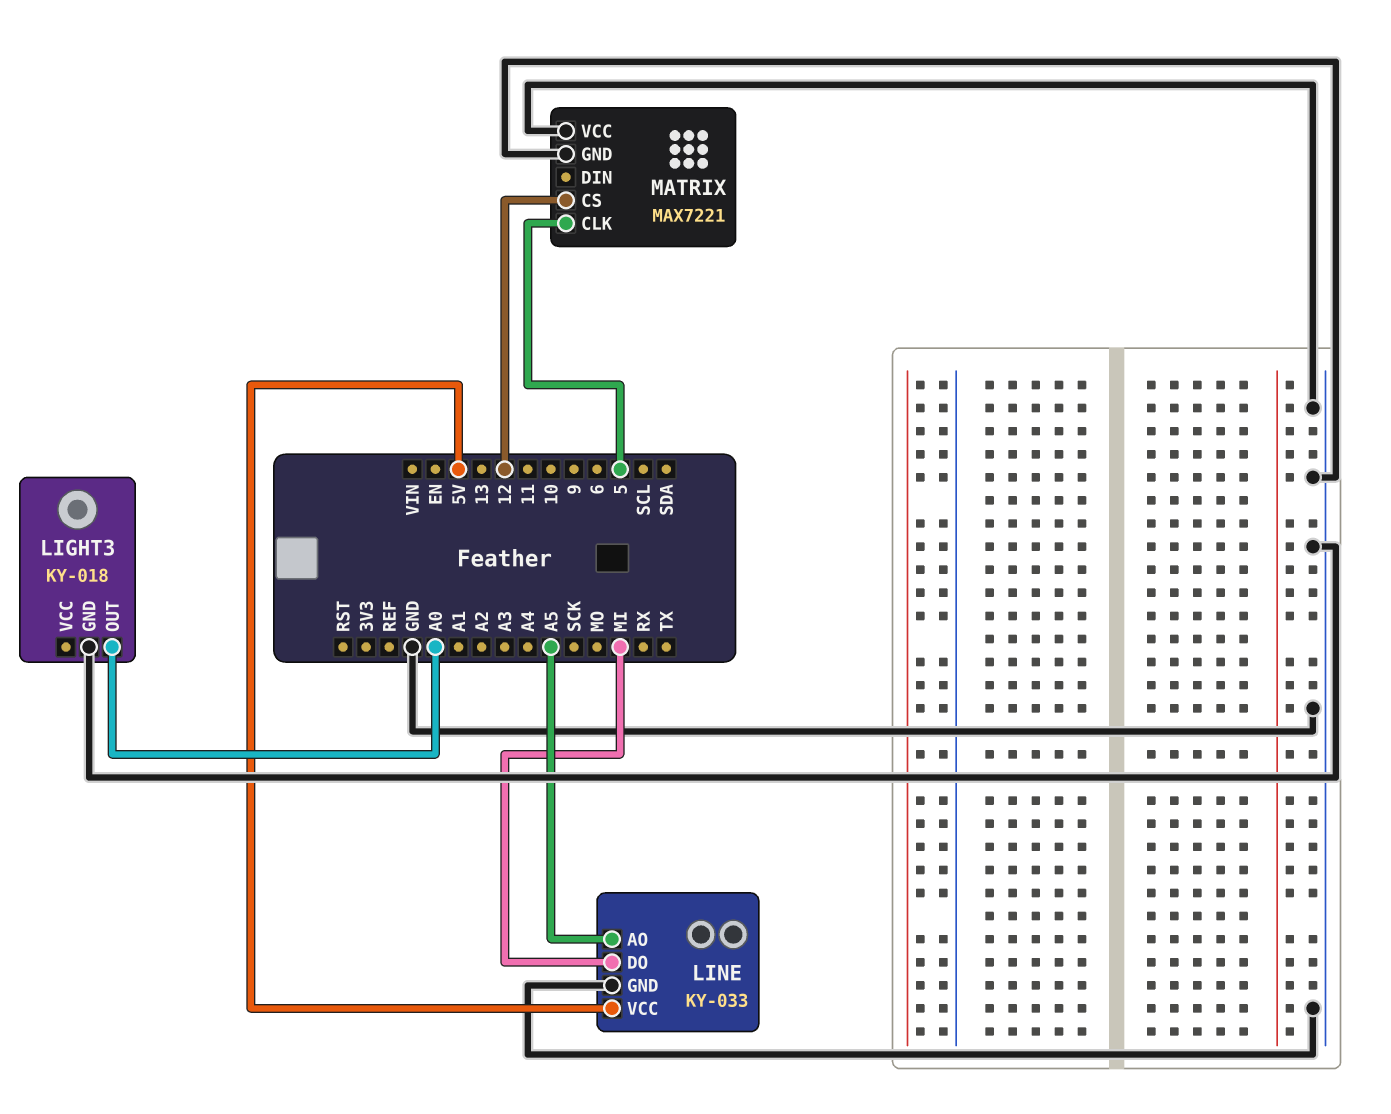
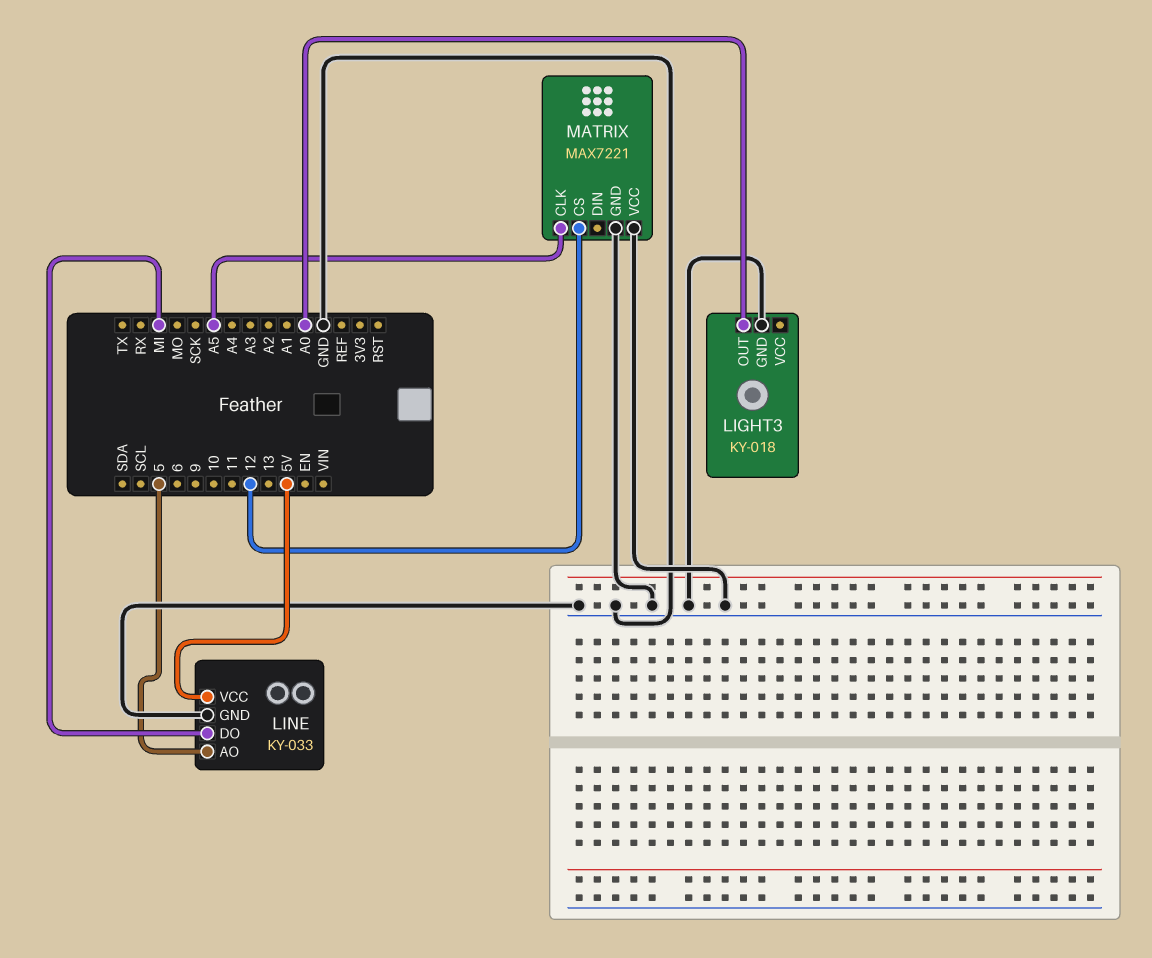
LINE pin AO: A5 -> 5
MATRIX pin CLK: 5 -> A5

